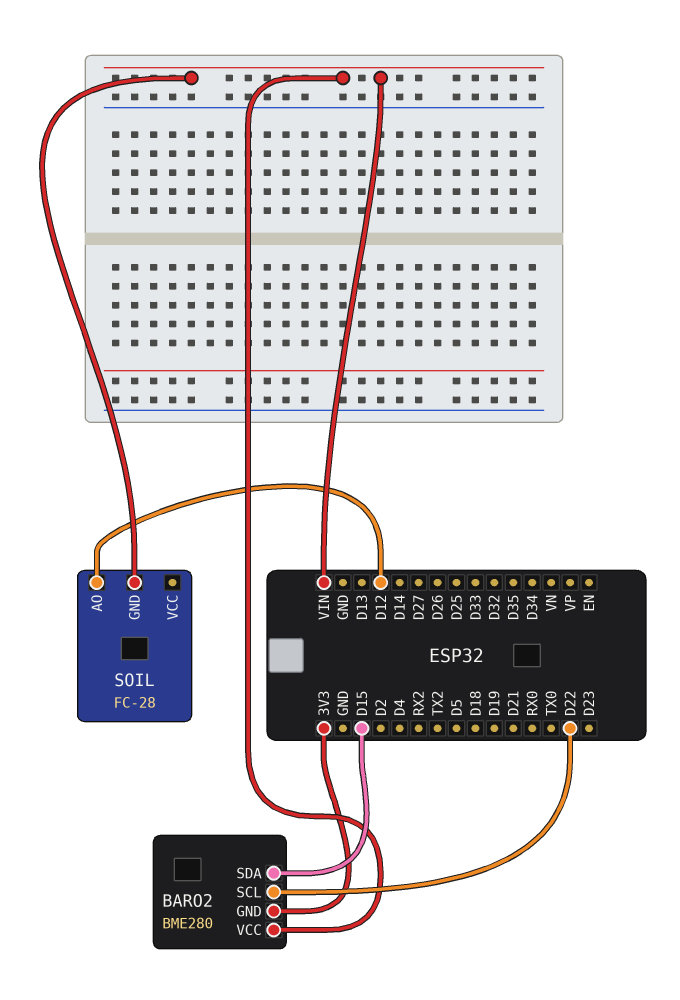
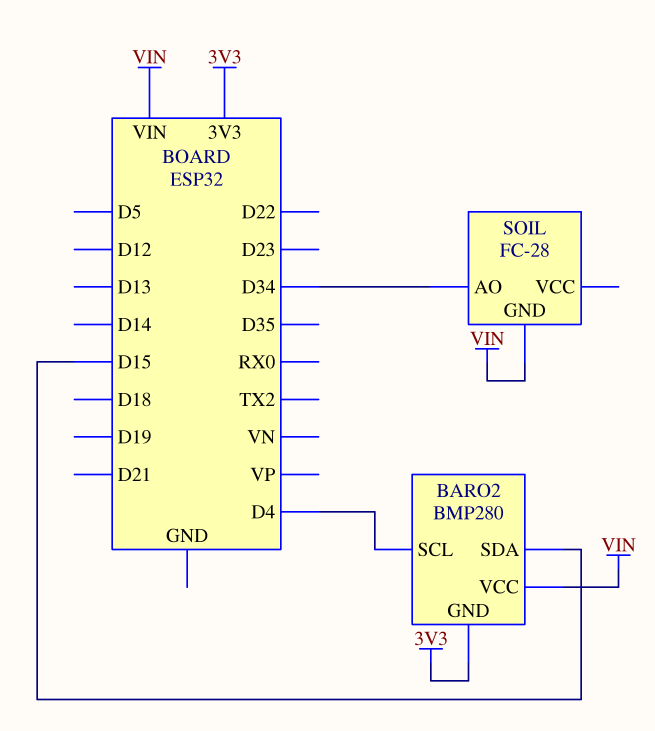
BARO2: BME280 -> BMP280
BARO2 pin SCL: D22 -> D4
SOIL pin AO: D12 -> D34

